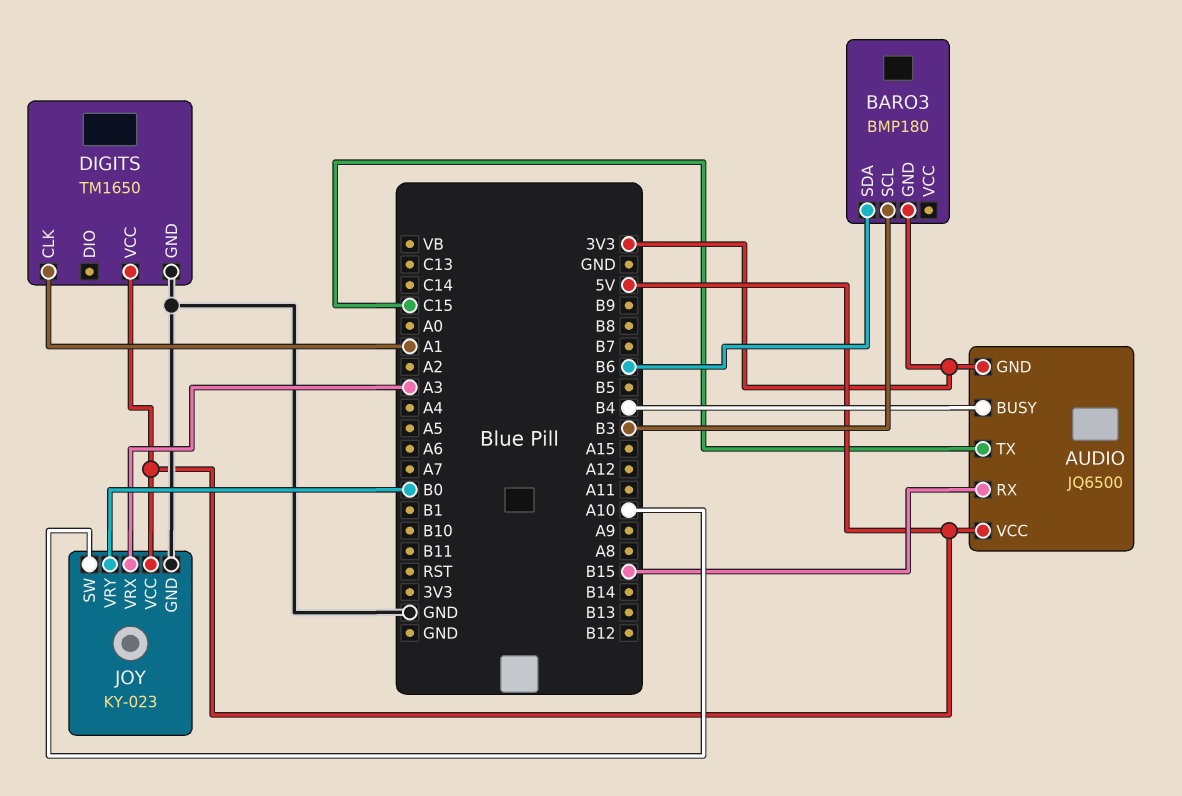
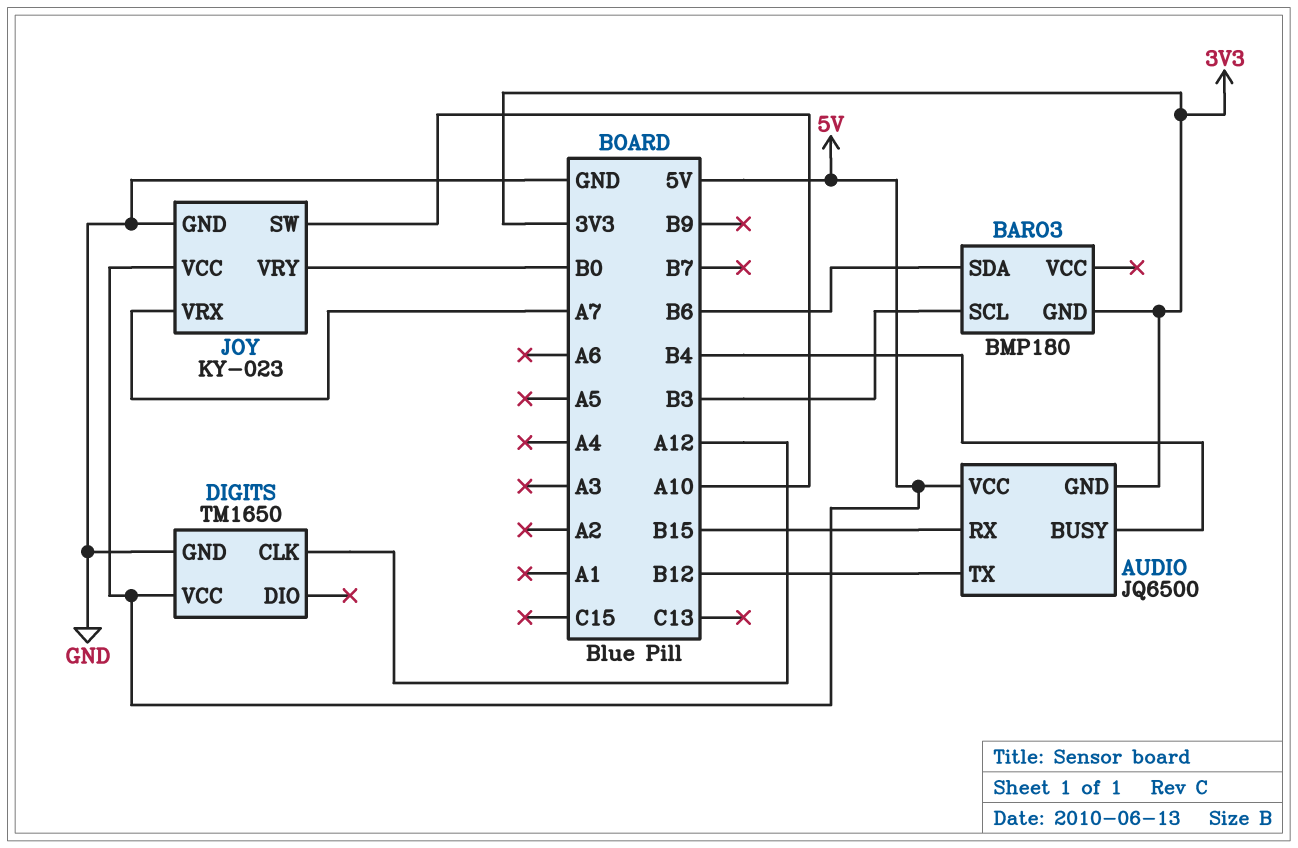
AUDIO pin TX: C15 -> B12
DIGITS pin CLK: A1 -> A12
JOY pin VRX: A3 -> A7

